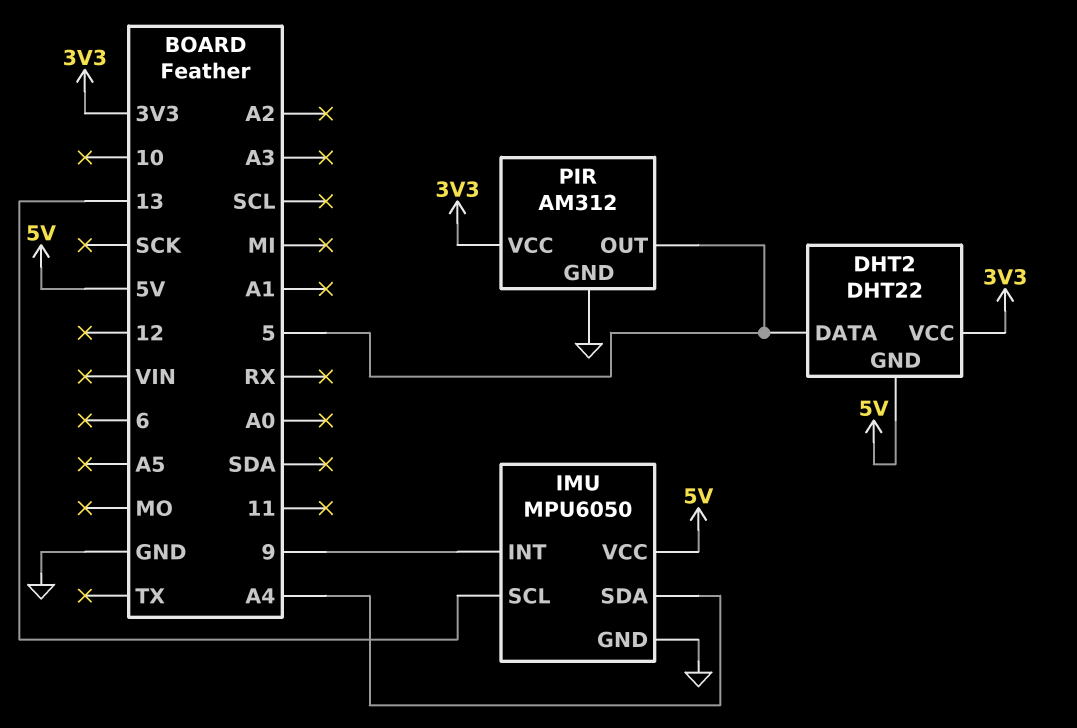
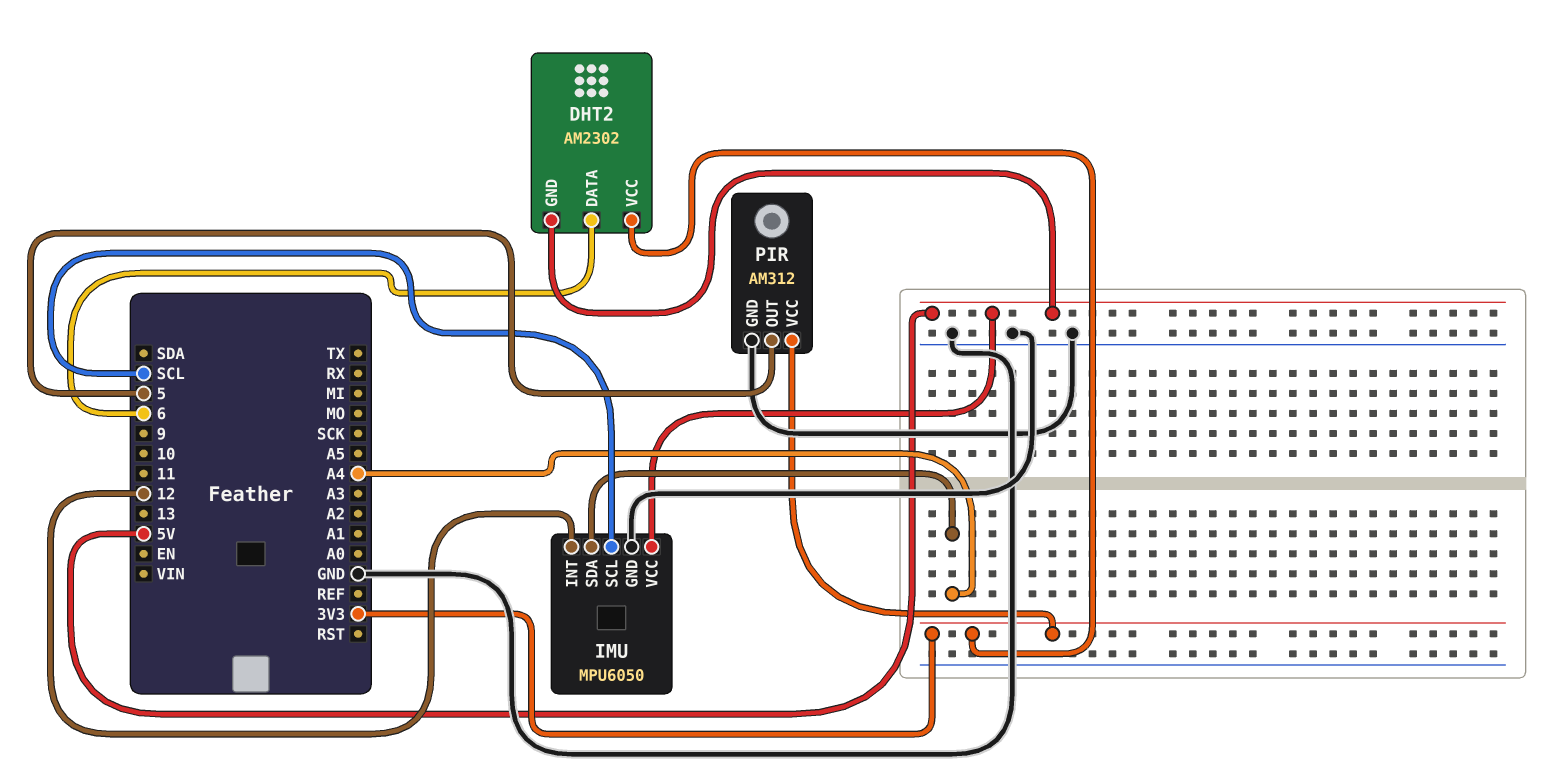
DHT2: DHT22 -> AM2302
DHT2 pin DATA: 5 -> 6
IMU pin INT: 9 -> 12
IMU pin SCL: 13 -> SCL

